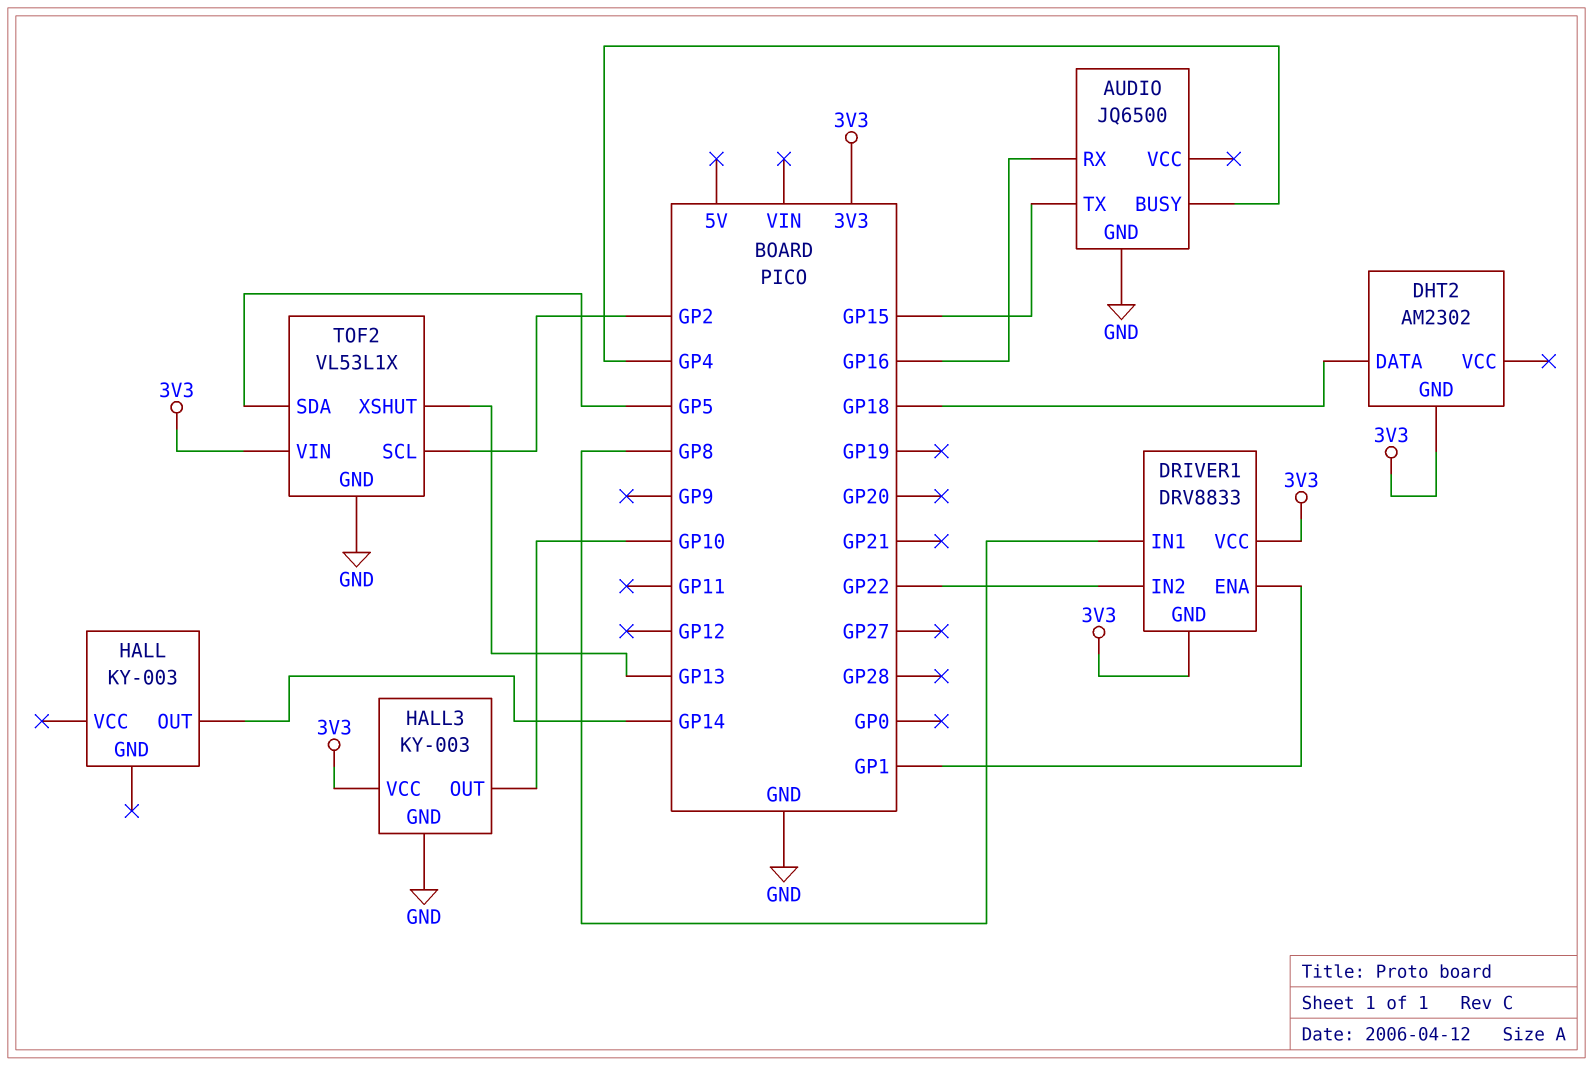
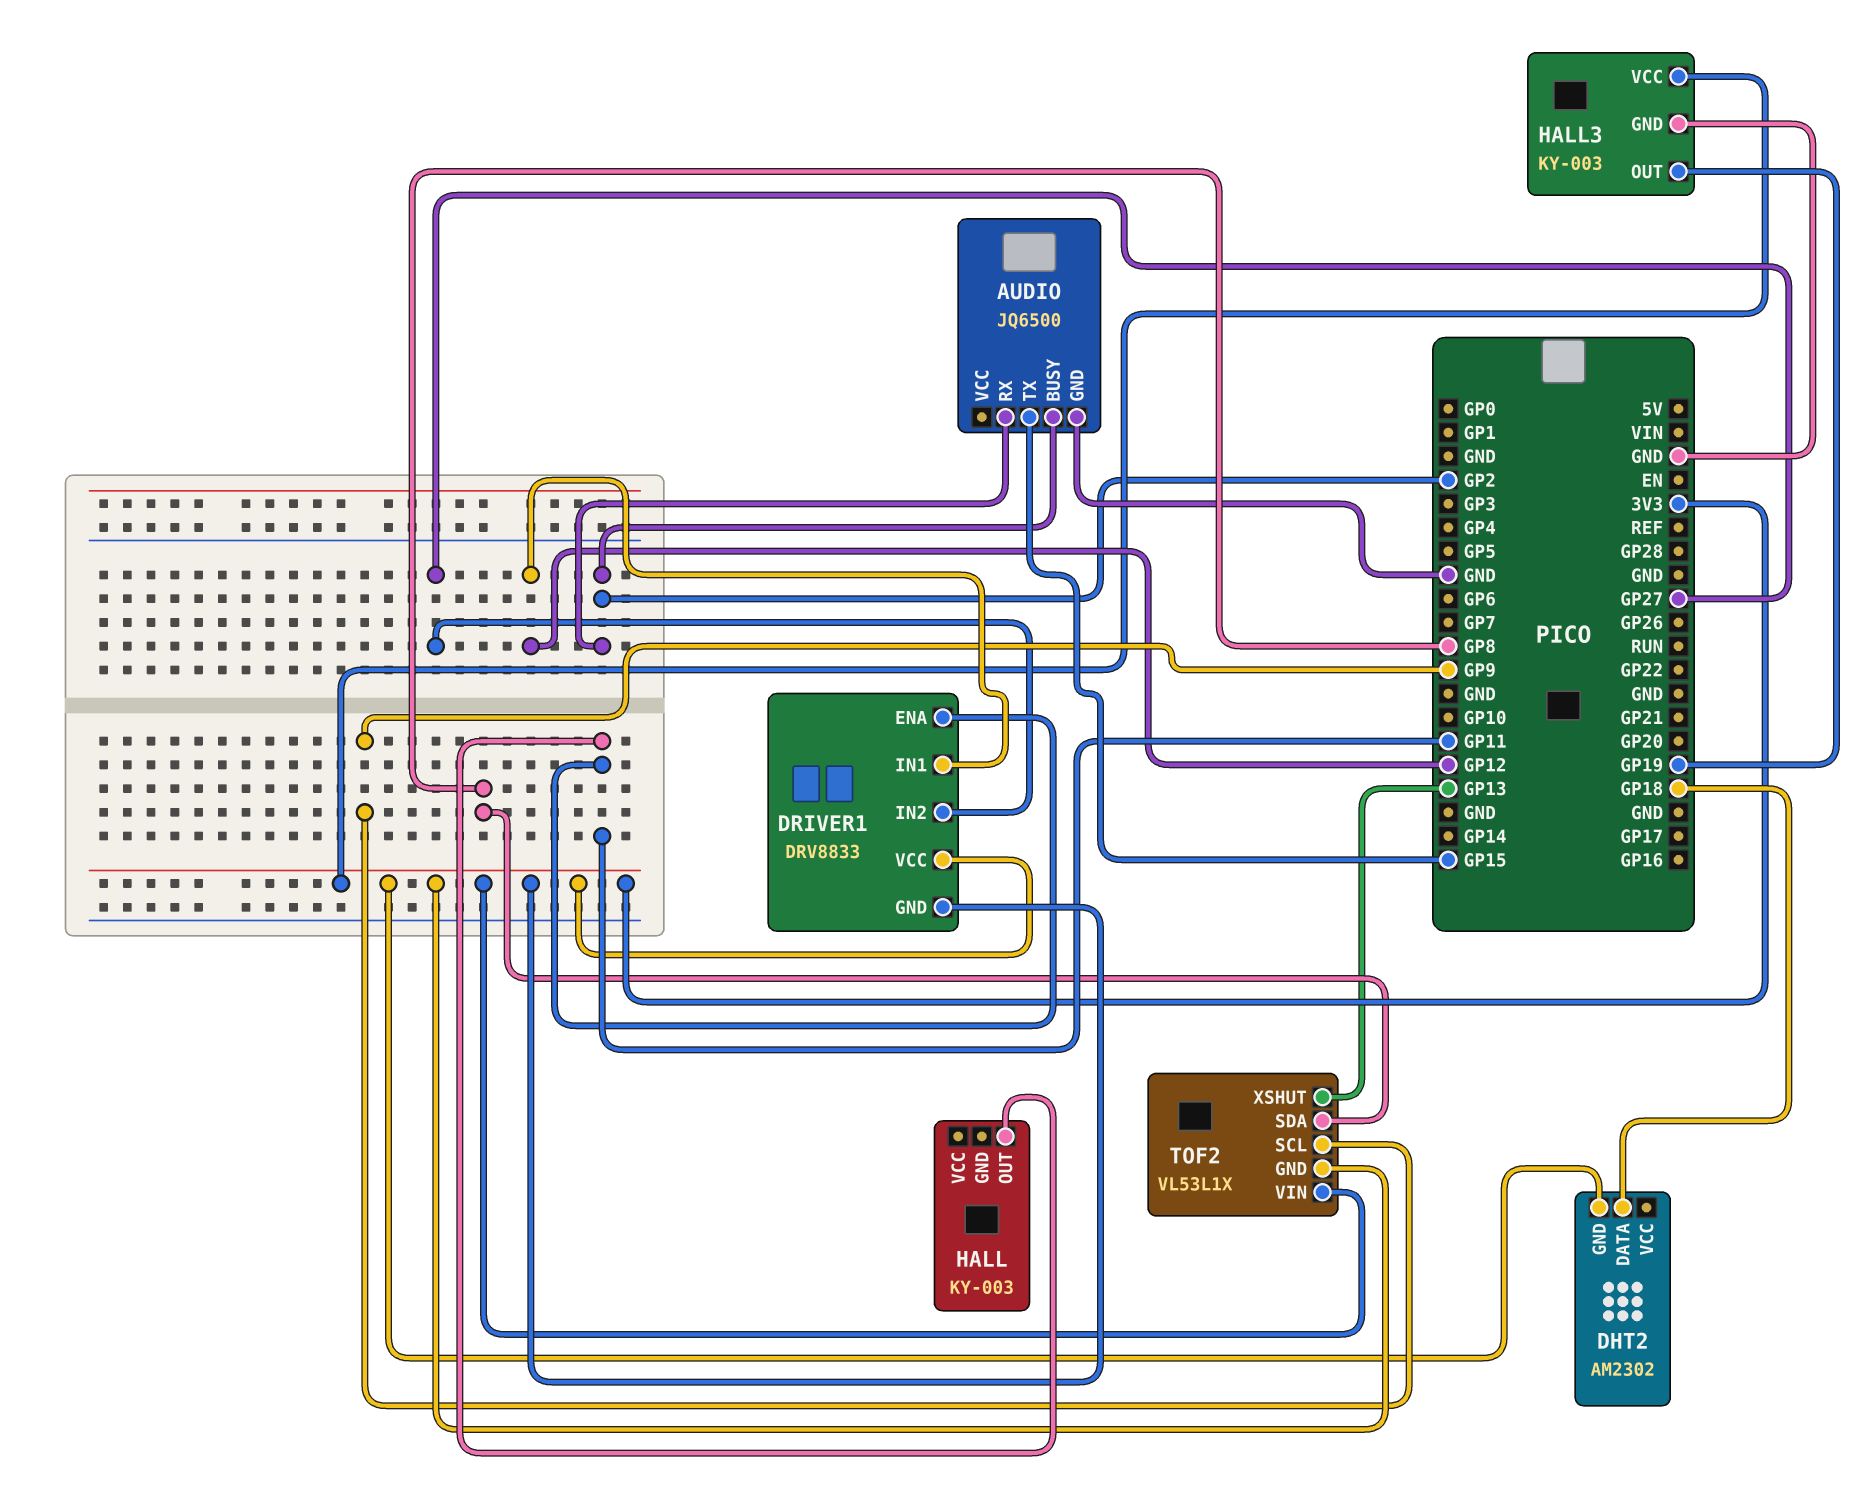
AUDIO pin BUSY: GP4 -> GP2
AUDIO pin RX: GP16 -> GP2
DRIVER1 pin ENA: GP1 -> GP11
DRIVER1 pin IN1: GP8 -> GP12
DRIVER1 pin IN2: GP22 -> GP27
HALL pin OUT: GP14 -> GP11
HALL3 pin OUT: GP10 -> GP19
TOF2 pin GND: GND -> 3V3
TOF2 pin SCL: GP2 -> GP9
TOF2 pin SDA: GP5 -> GP8

